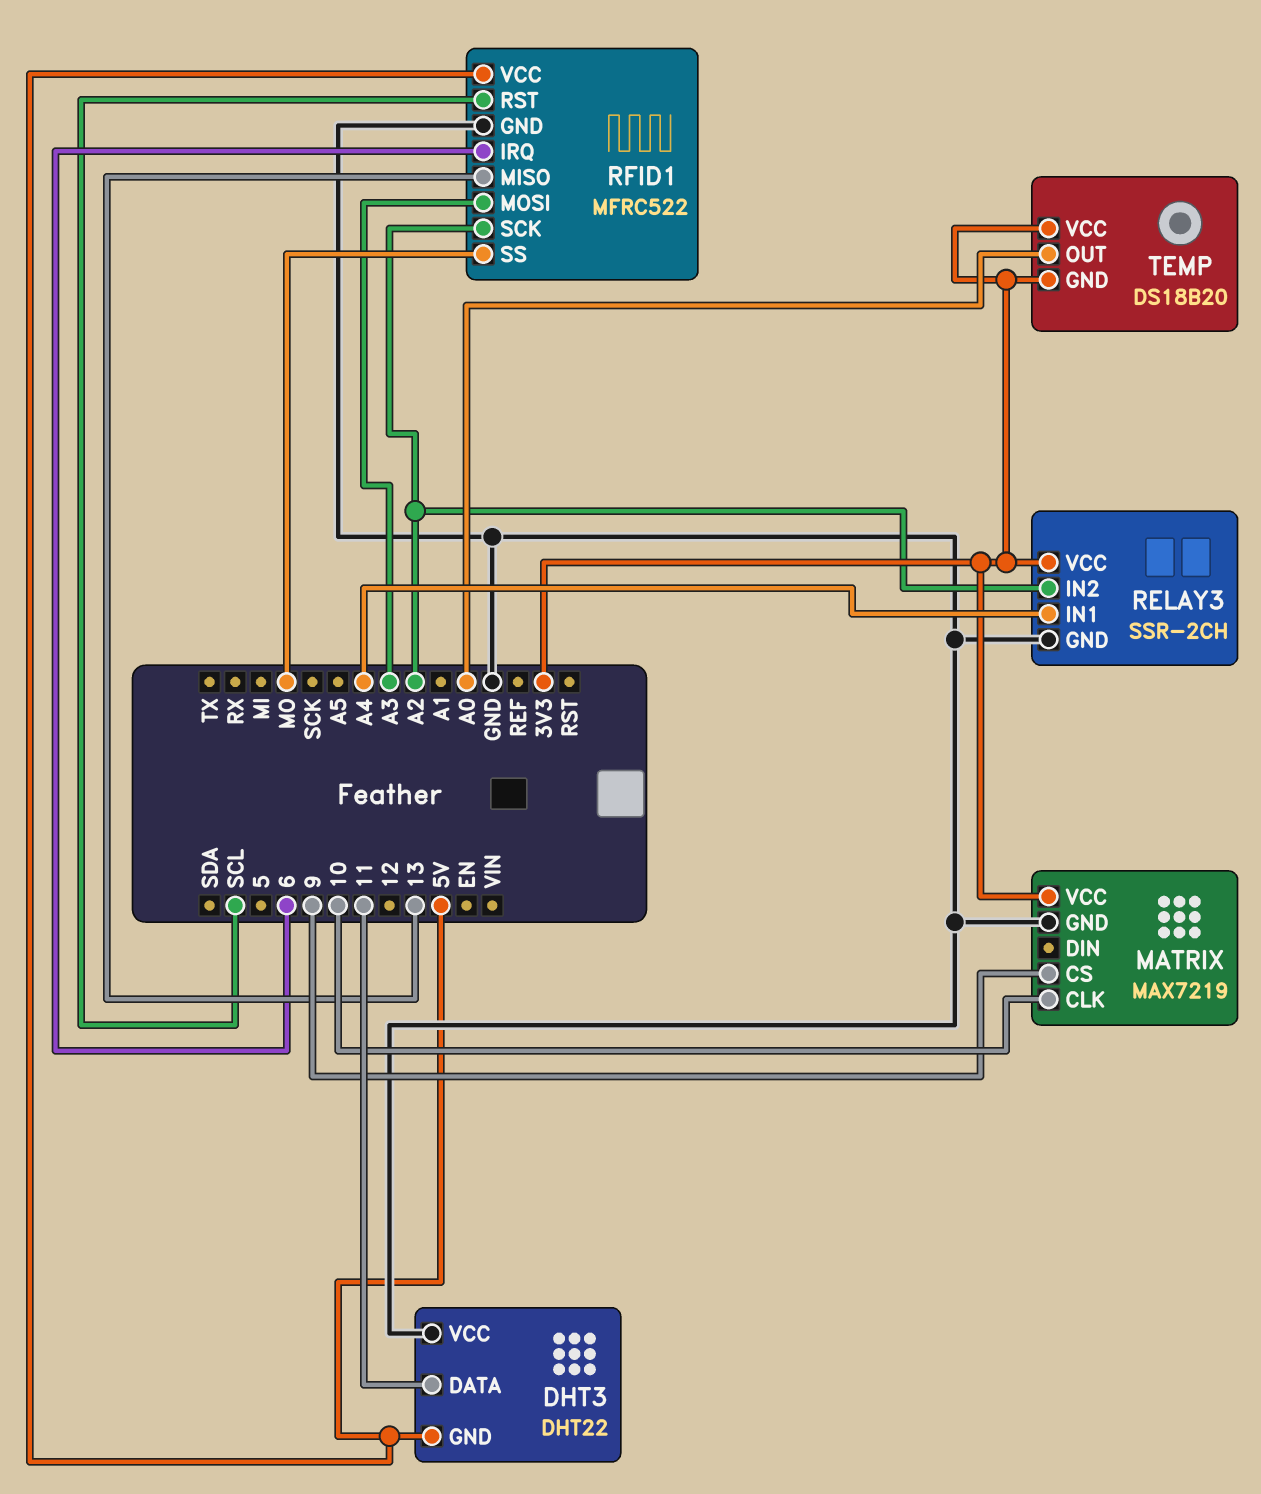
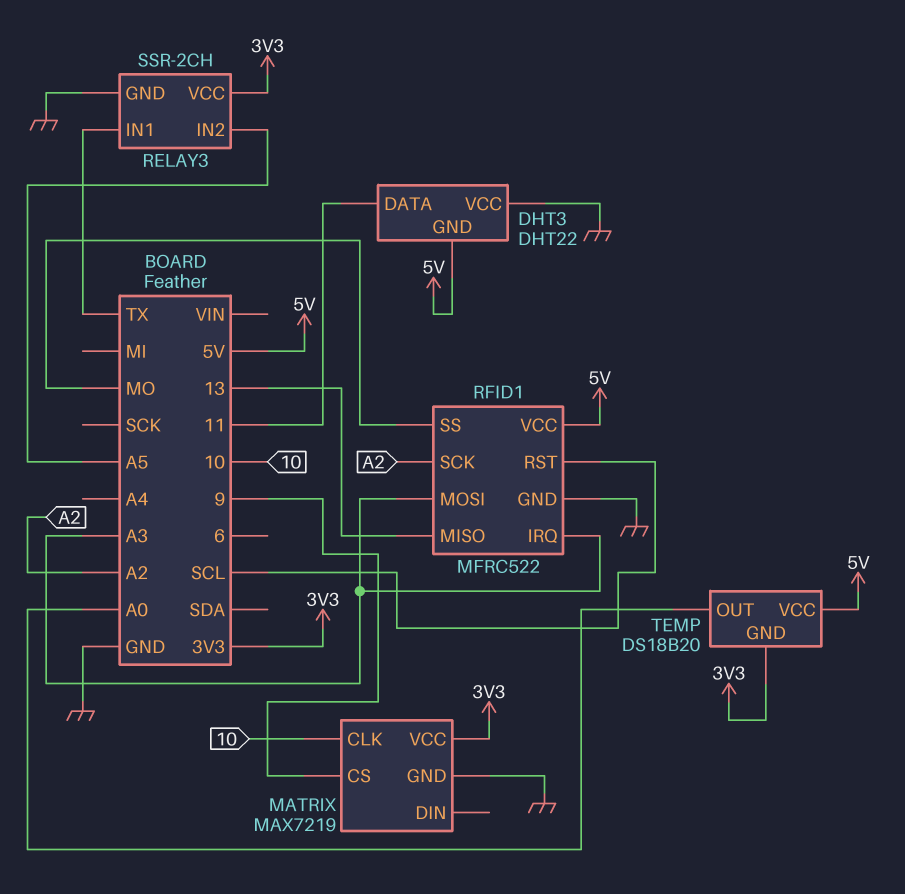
RELAY3 pin IN1: A4 -> TX
RELAY3 pin IN2: A2 -> A5
RFID1 pin IRQ: 6 -> A3
TEMP pin VCC: 3V3 -> 5V

